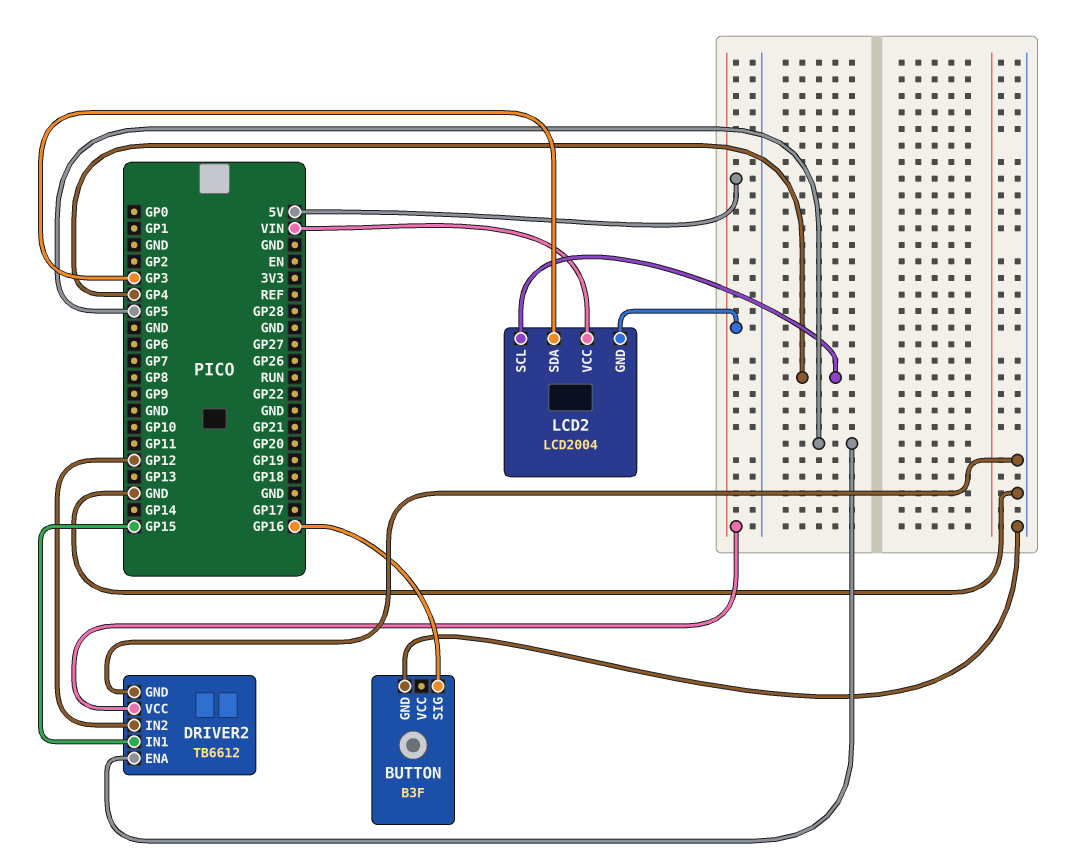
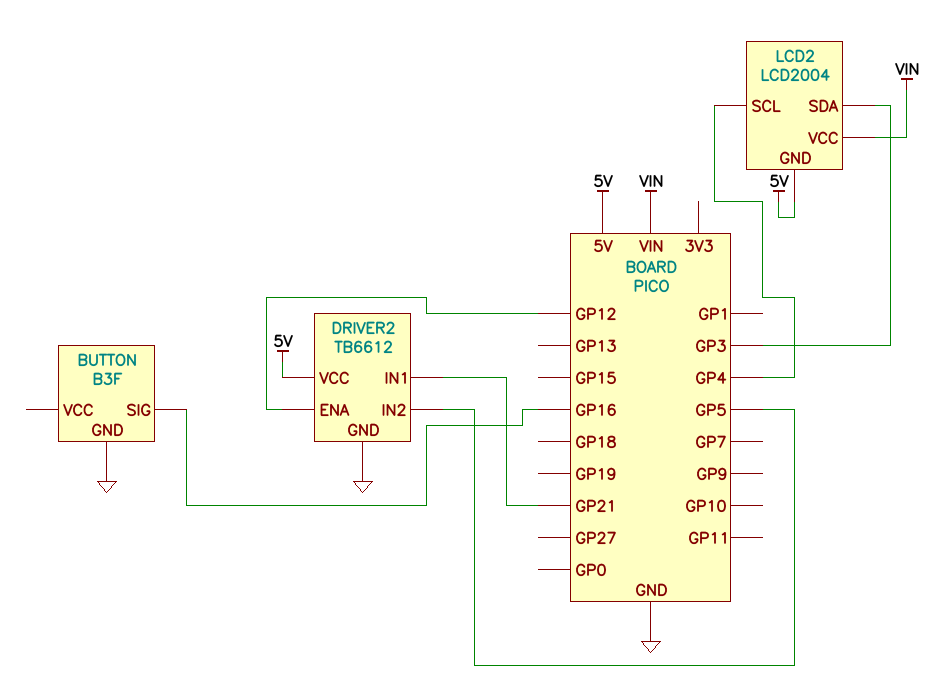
DRIVER2 pin ENA: GP5 -> GP12
DRIVER2 pin IN1: GP15 -> GP21
DRIVER2 pin IN2: GP12 -> GP5

